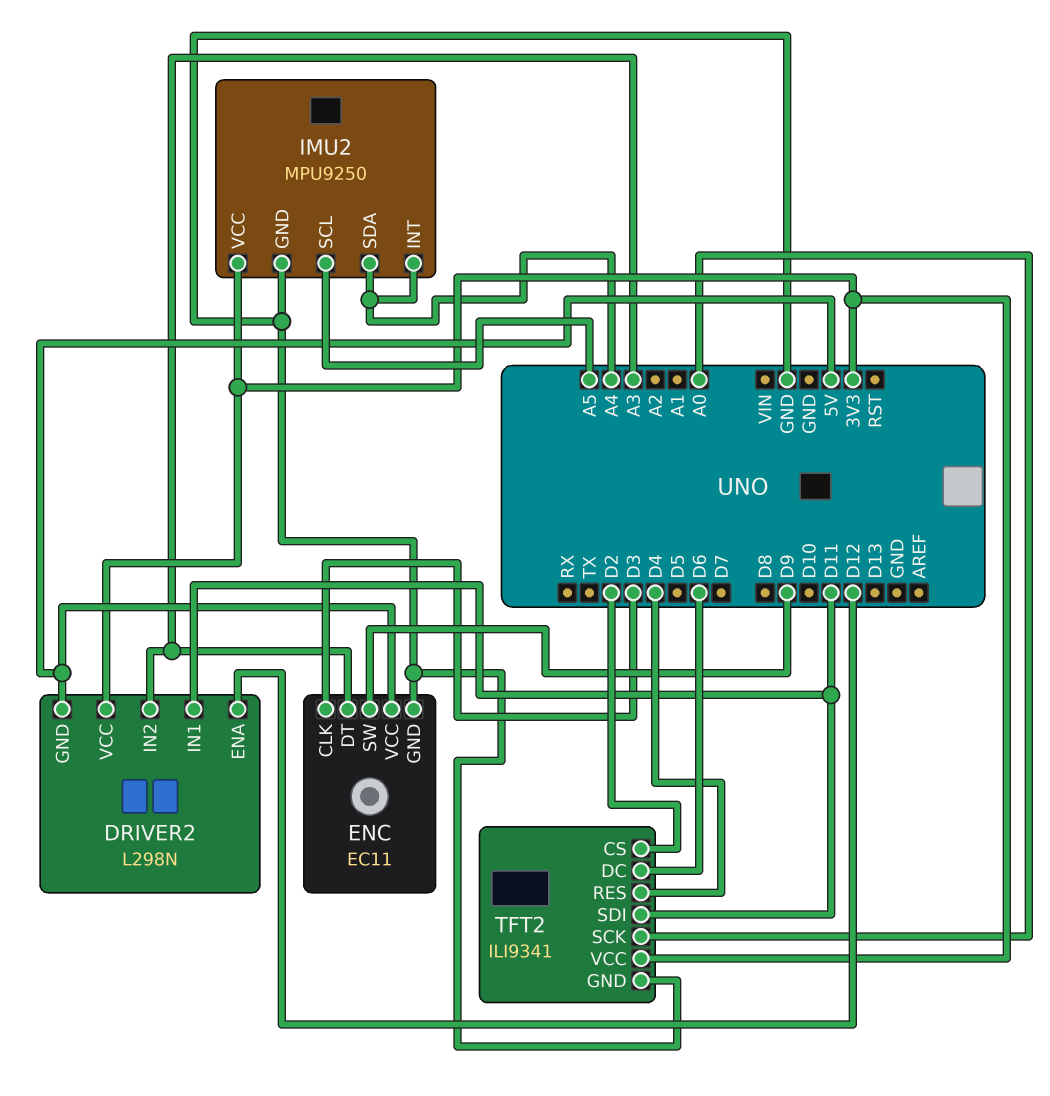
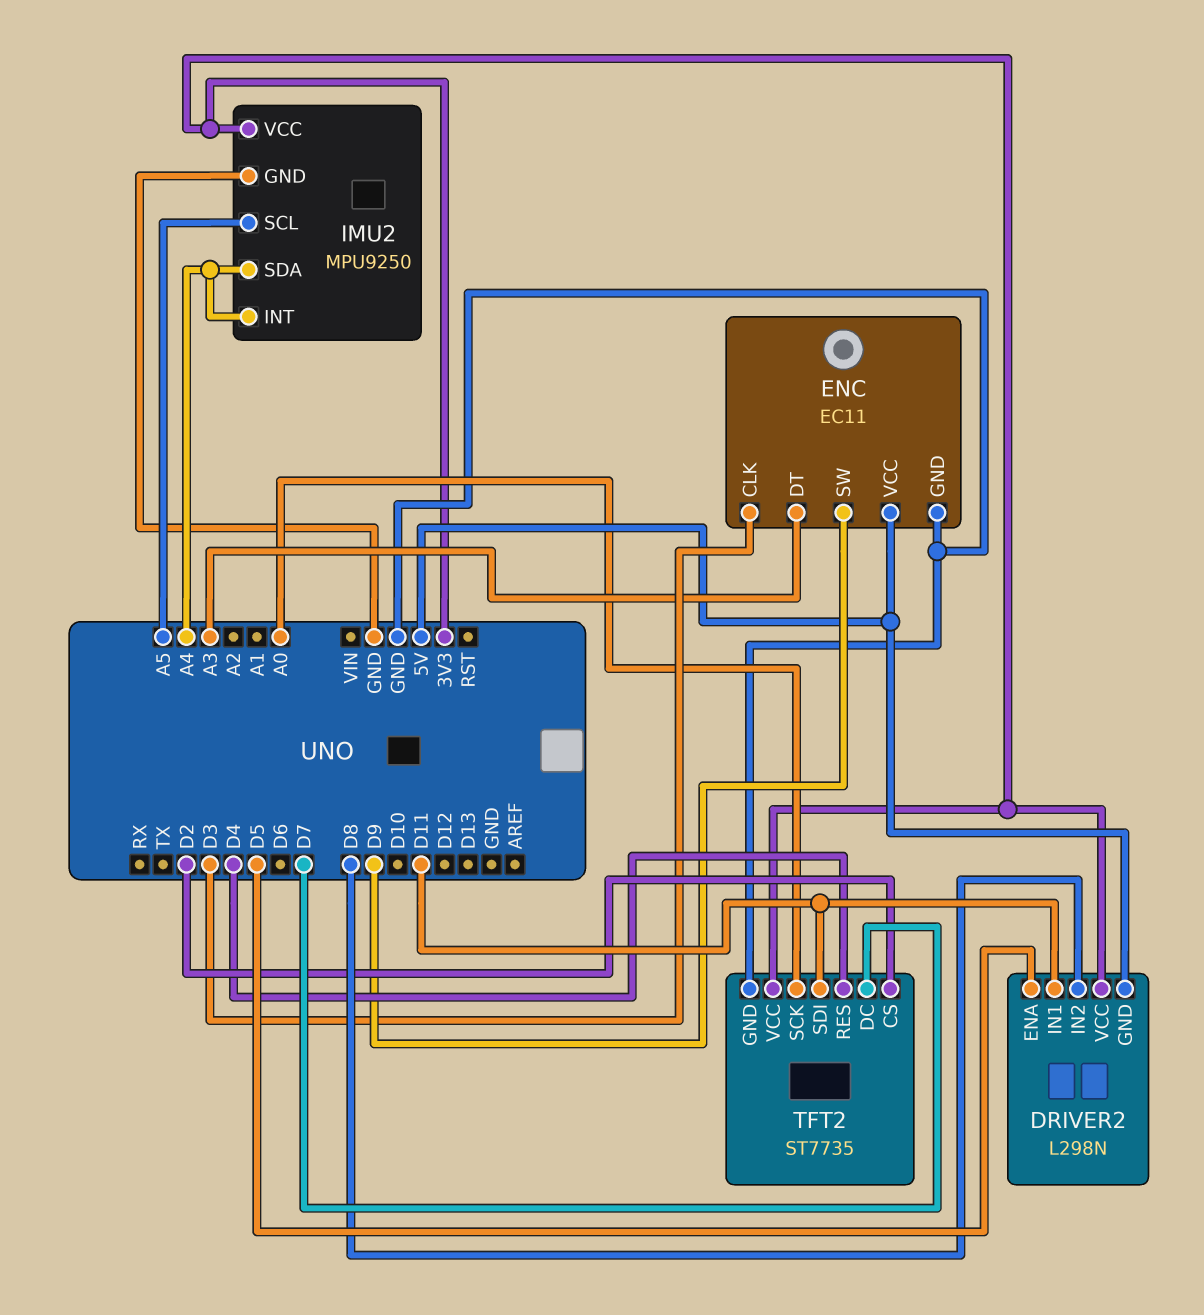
DRIVER2 pin ENA: D12 -> D5
DRIVER2 pin IN2: A3 -> D8
TFT2: ILI9341 -> ST7735
TFT2 pin DC: D6 -> D7

